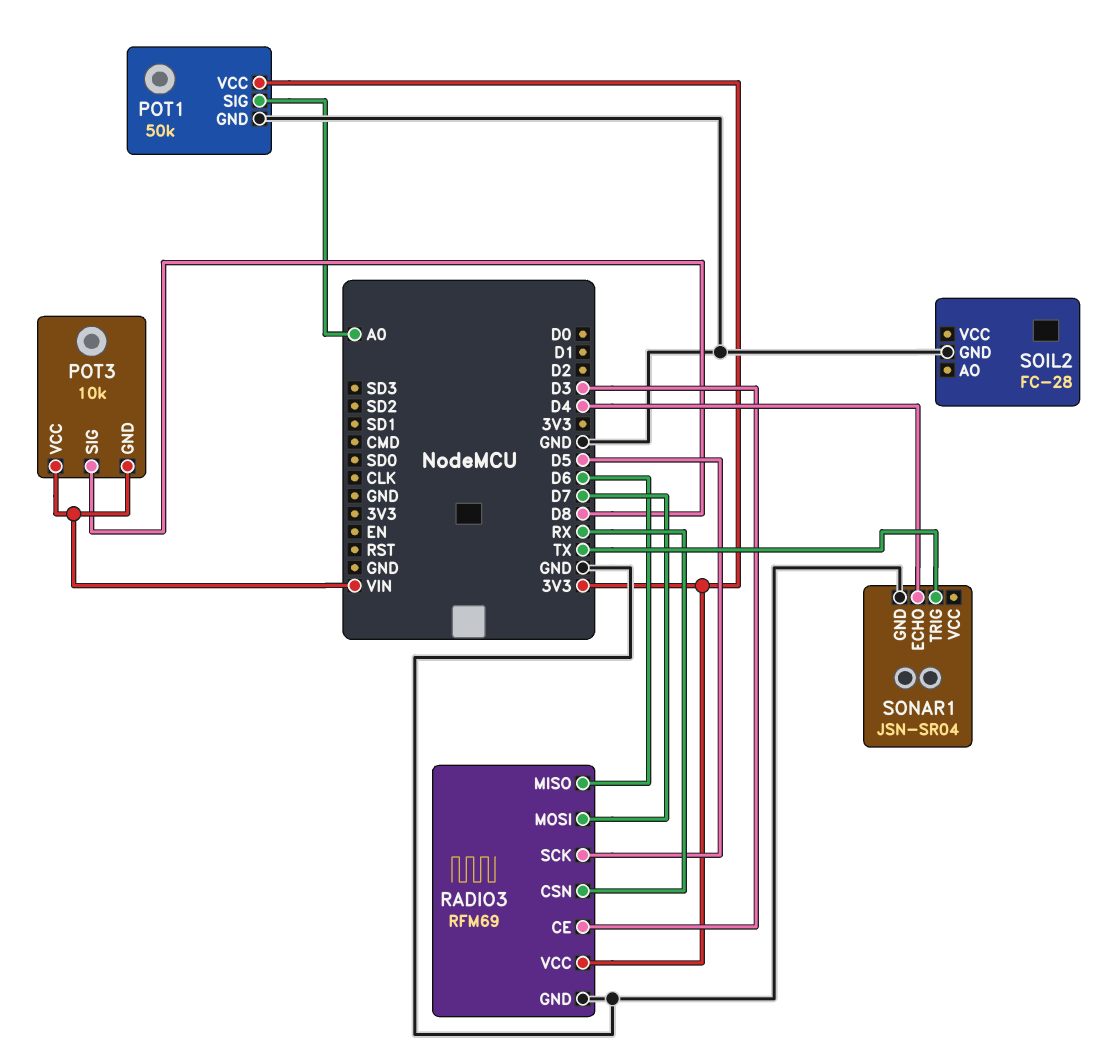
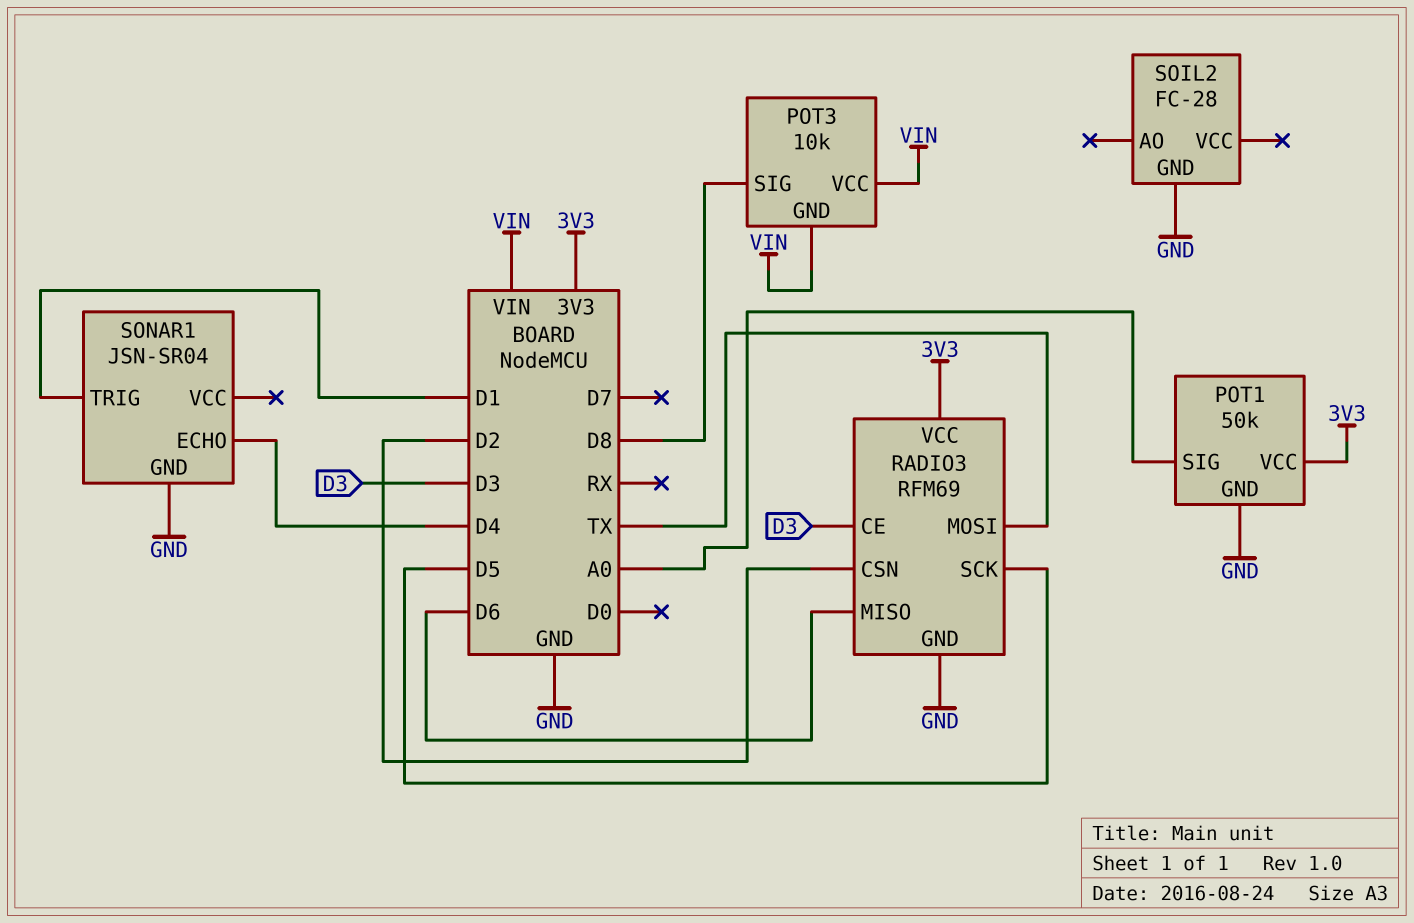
RADIO3 pin CSN: RX -> D2
RADIO3 pin MOSI: D7 -> TX
SONAR1 pin TRIG: TX -> D1

